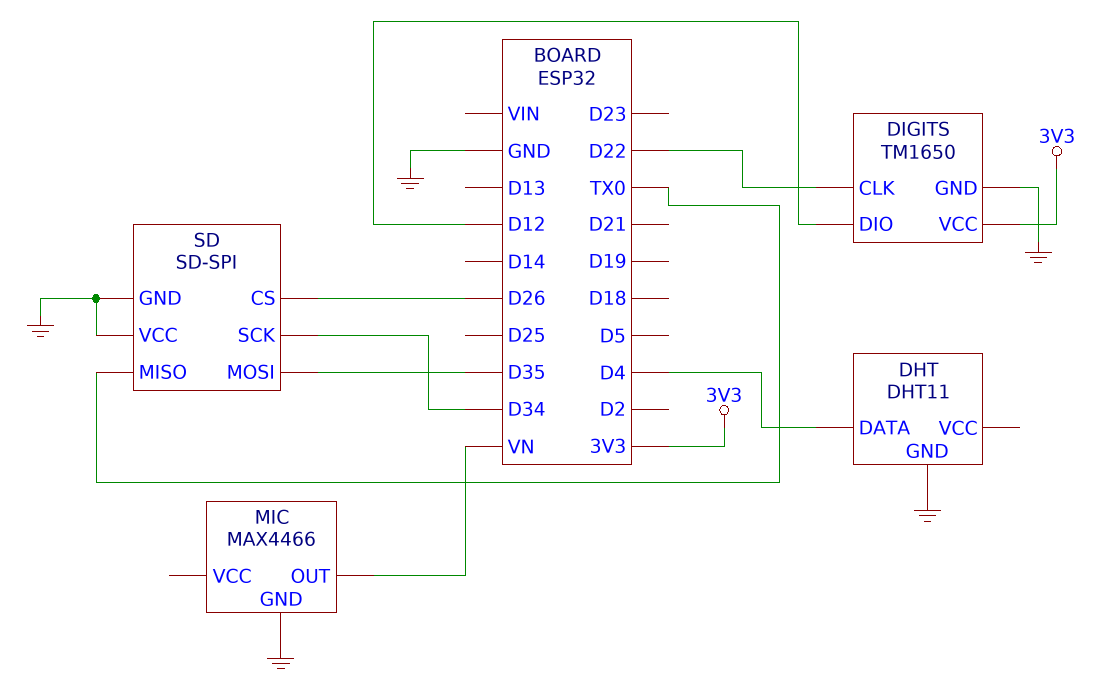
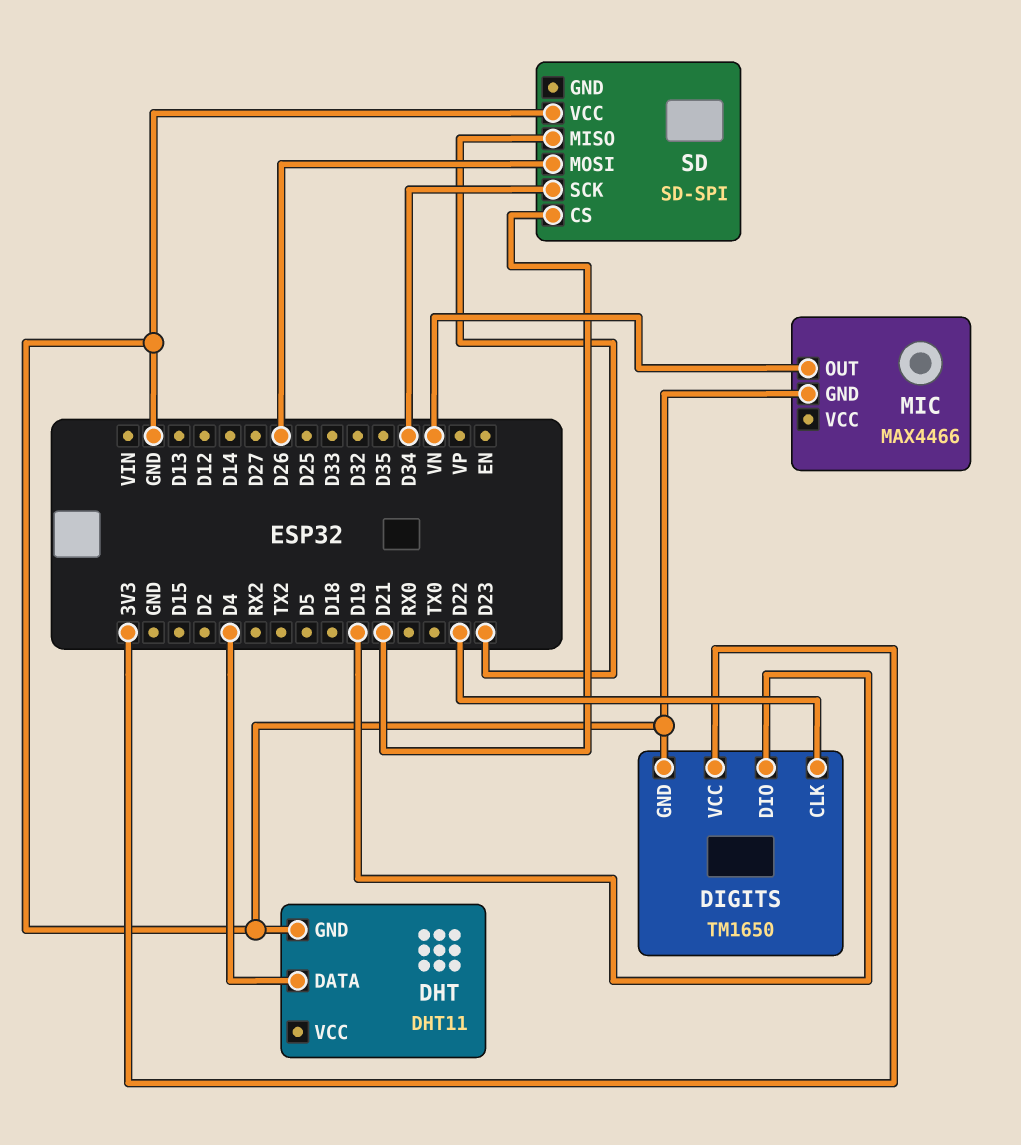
DIGITS pin DIO: D12 -> D19
SD pin CS: D26 -> D21
SD pin GND: GND -> none
SD pin MISO: TX0 -> D23
SD pin MOSI: D35 -> D26

